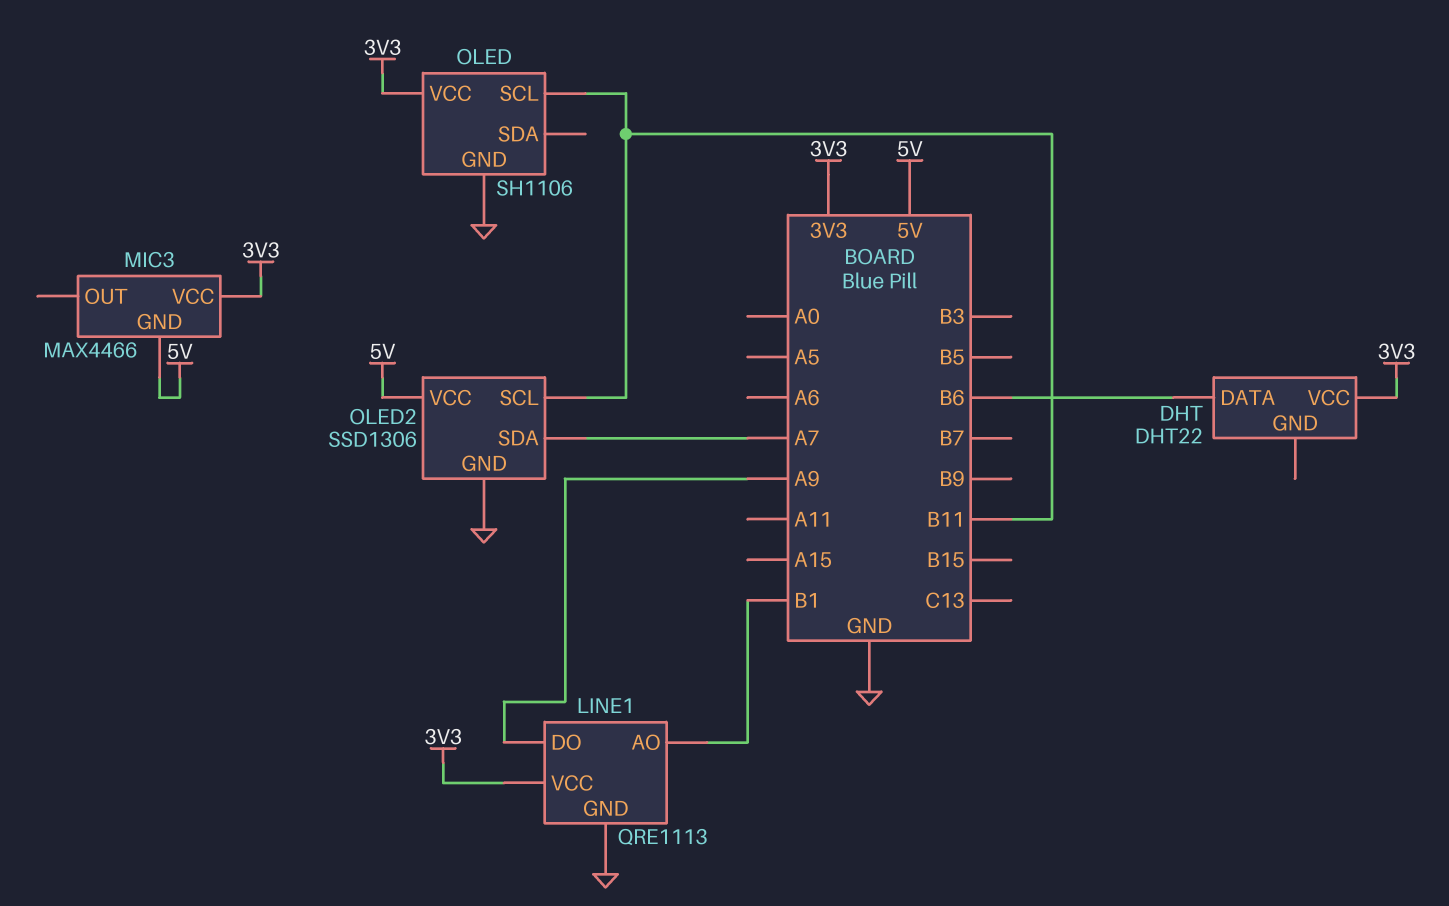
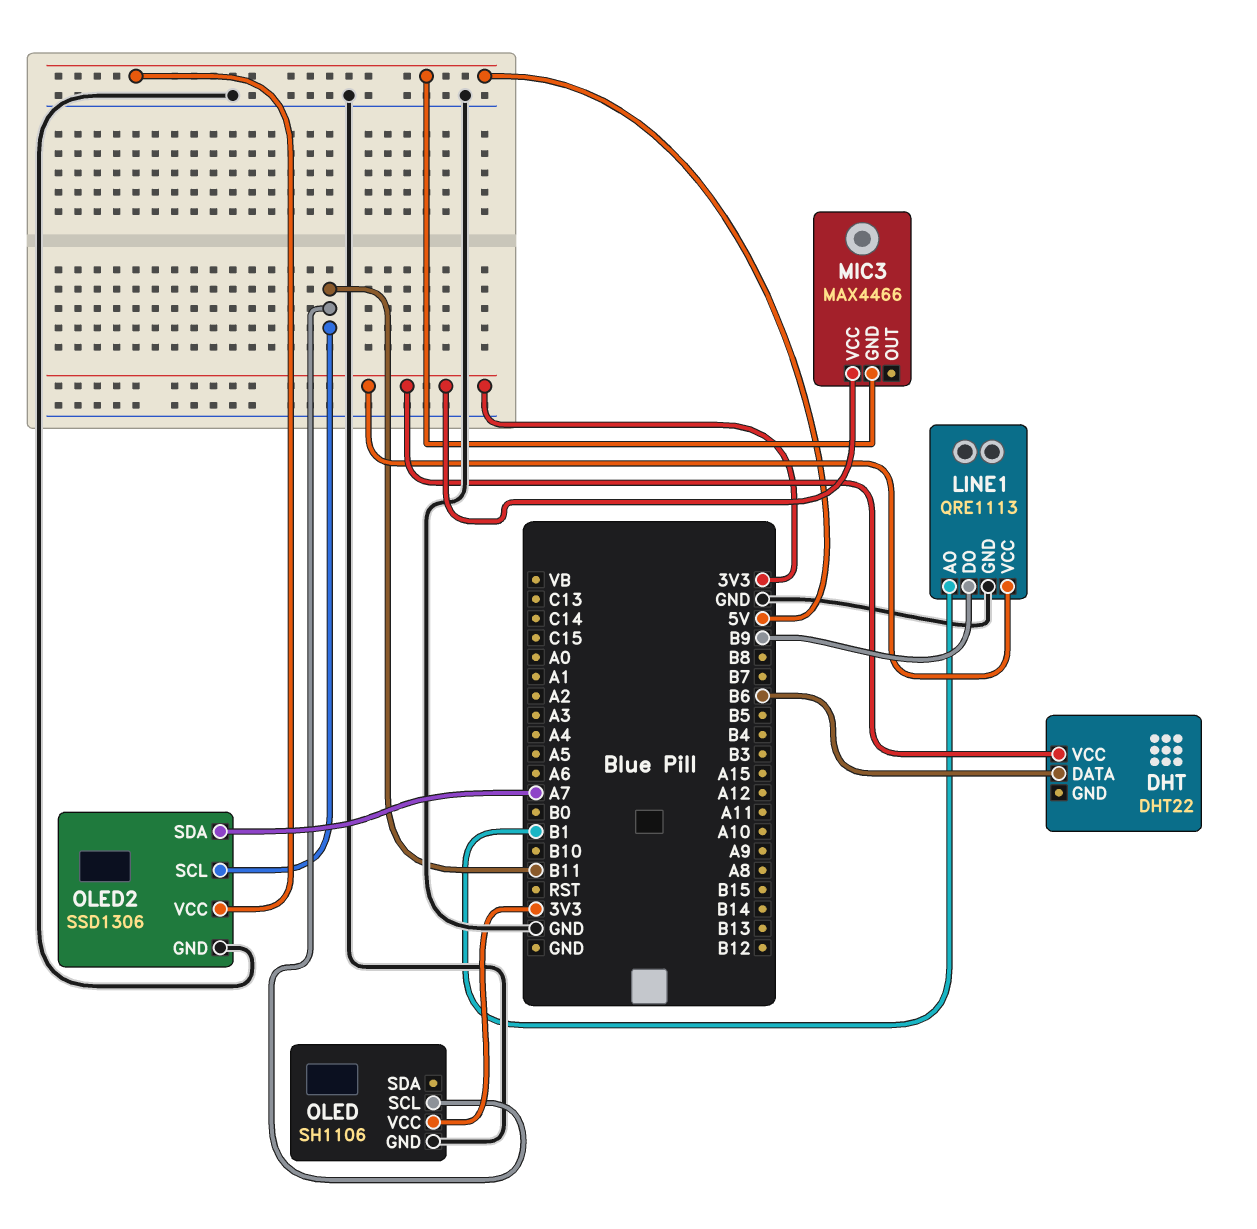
LINE1 pin DO: A9 -> B9

